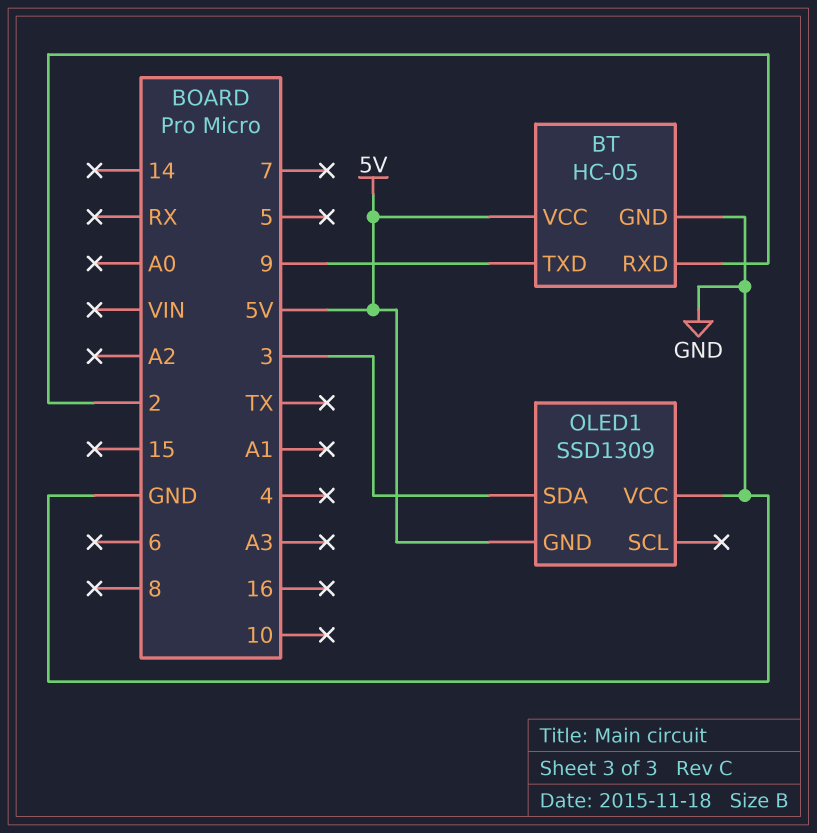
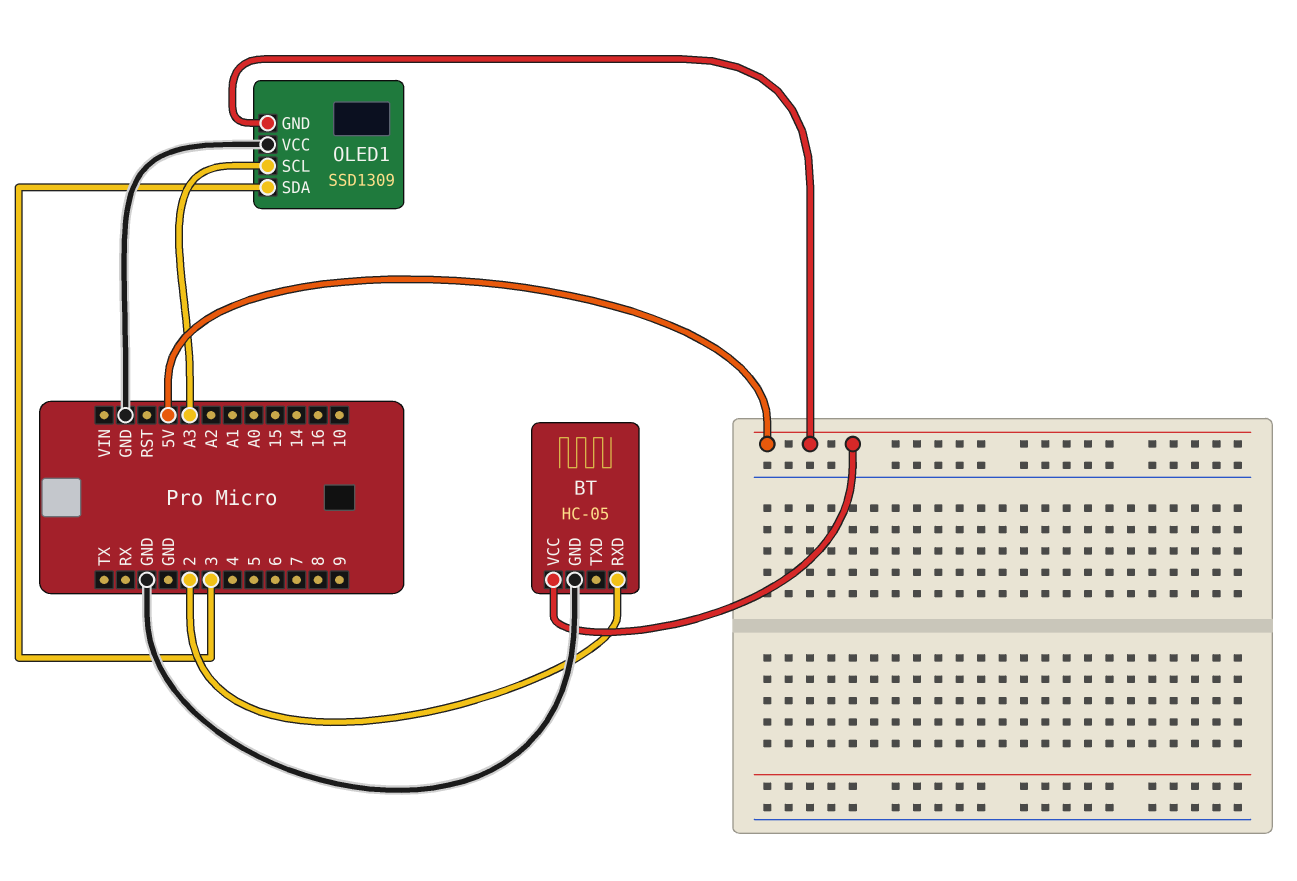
BT pin TXD: 9 -> none
OLED1 pin SCL: none -> A3

